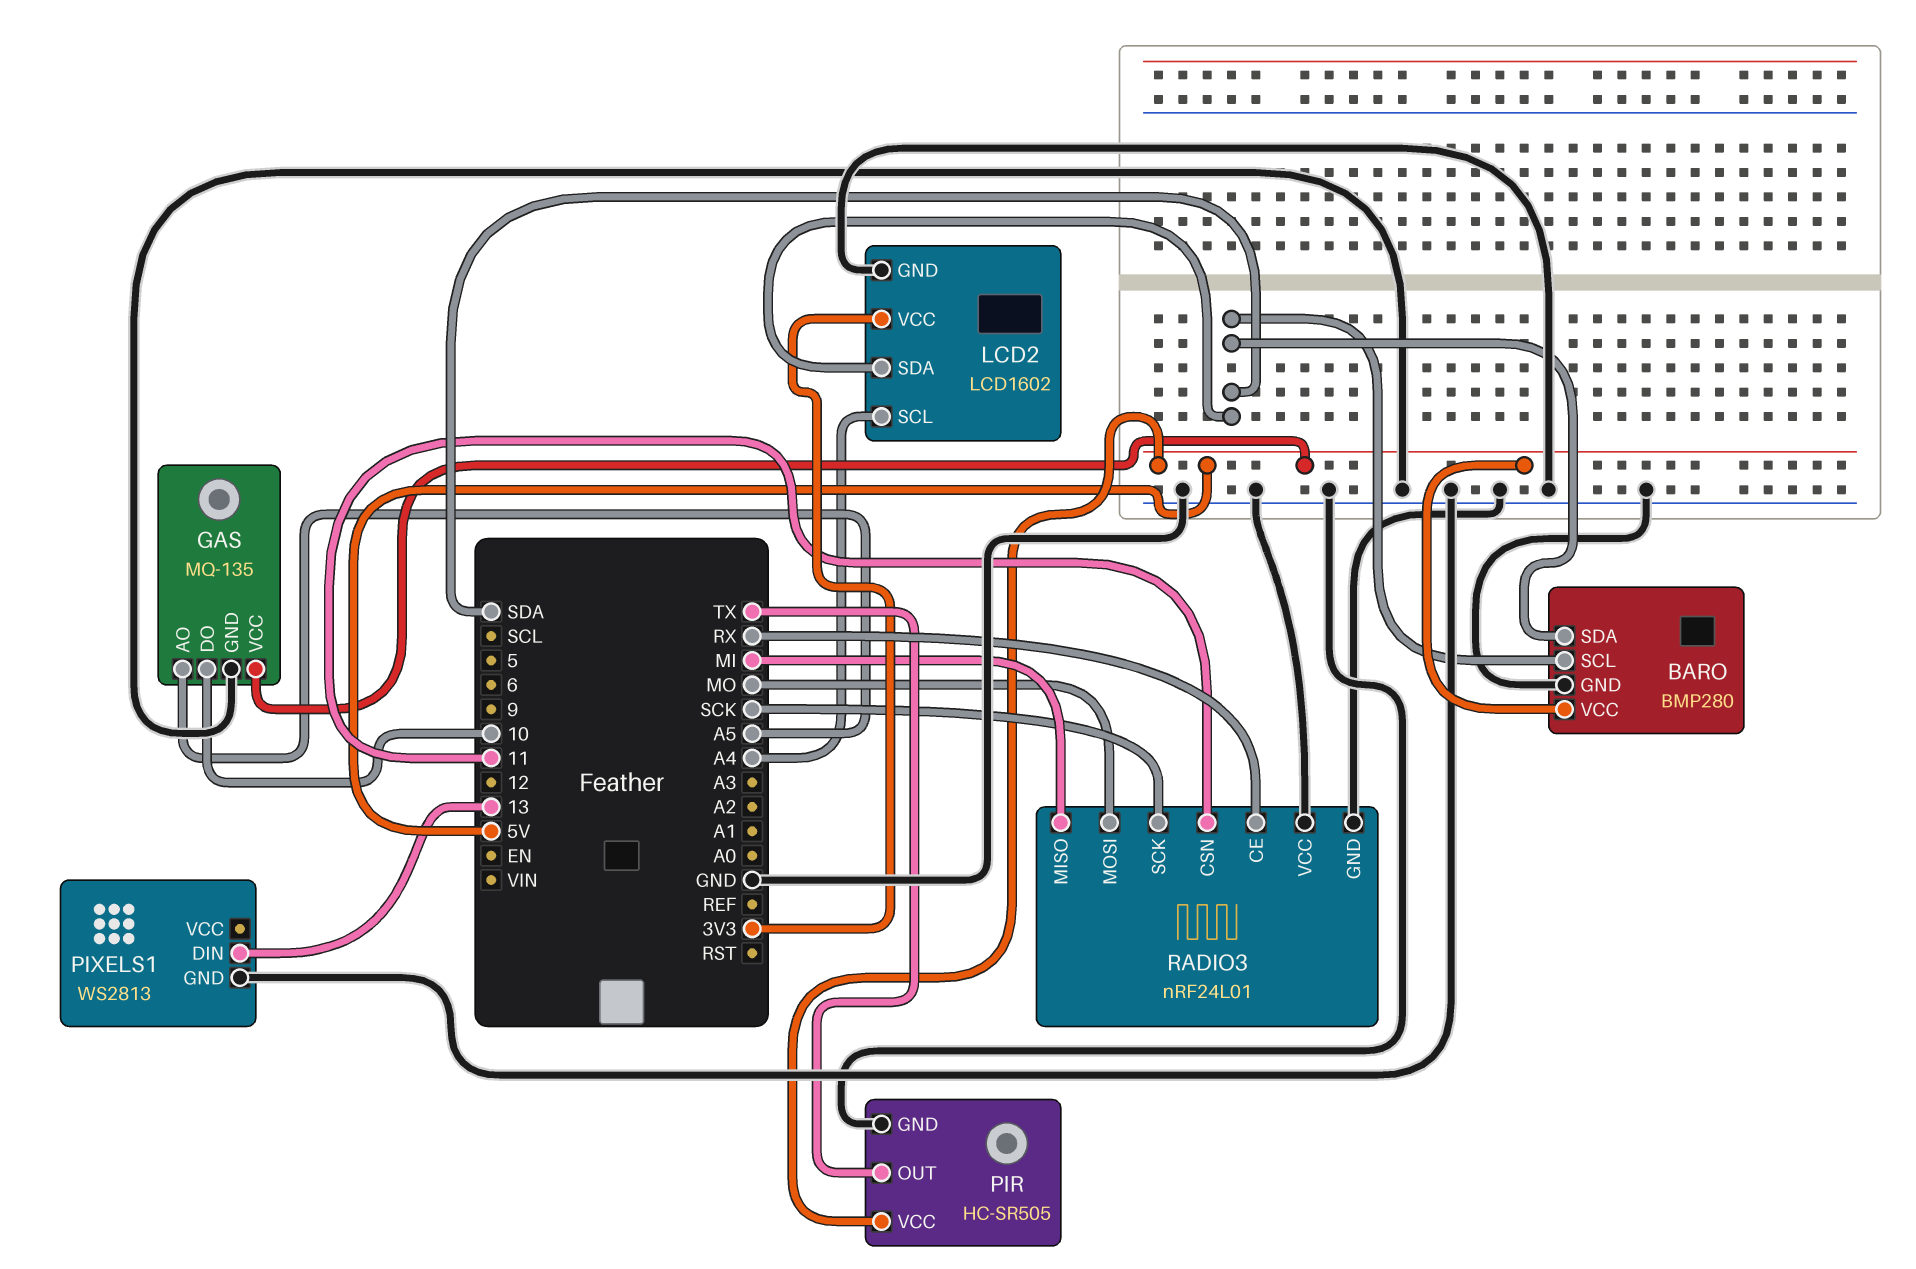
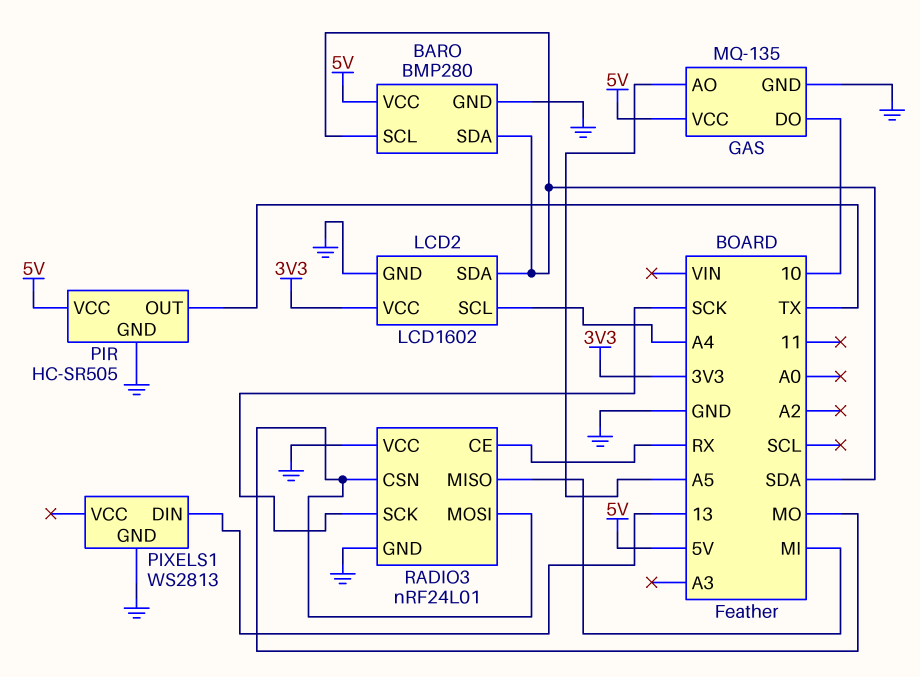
RADIO3 pin CSN: 11 -> MO

